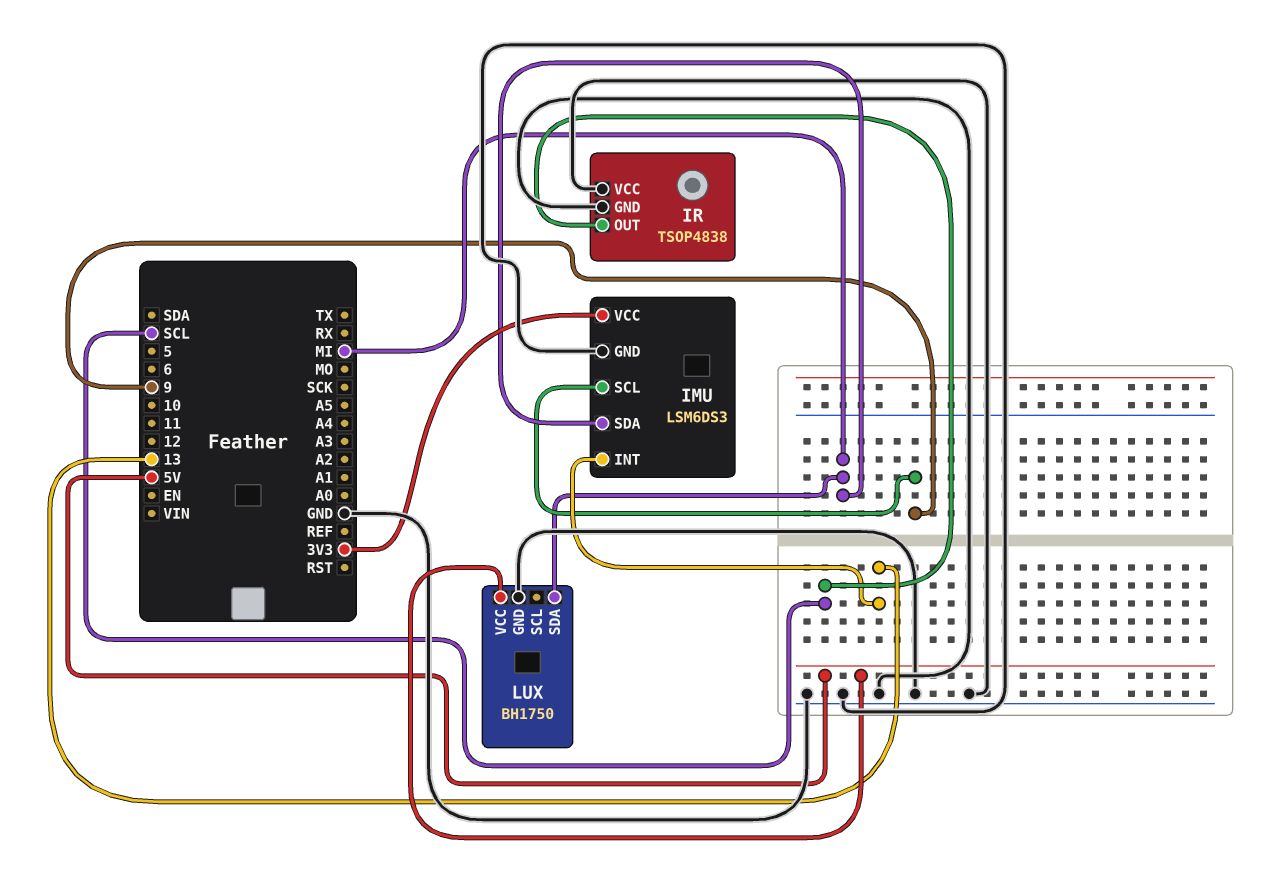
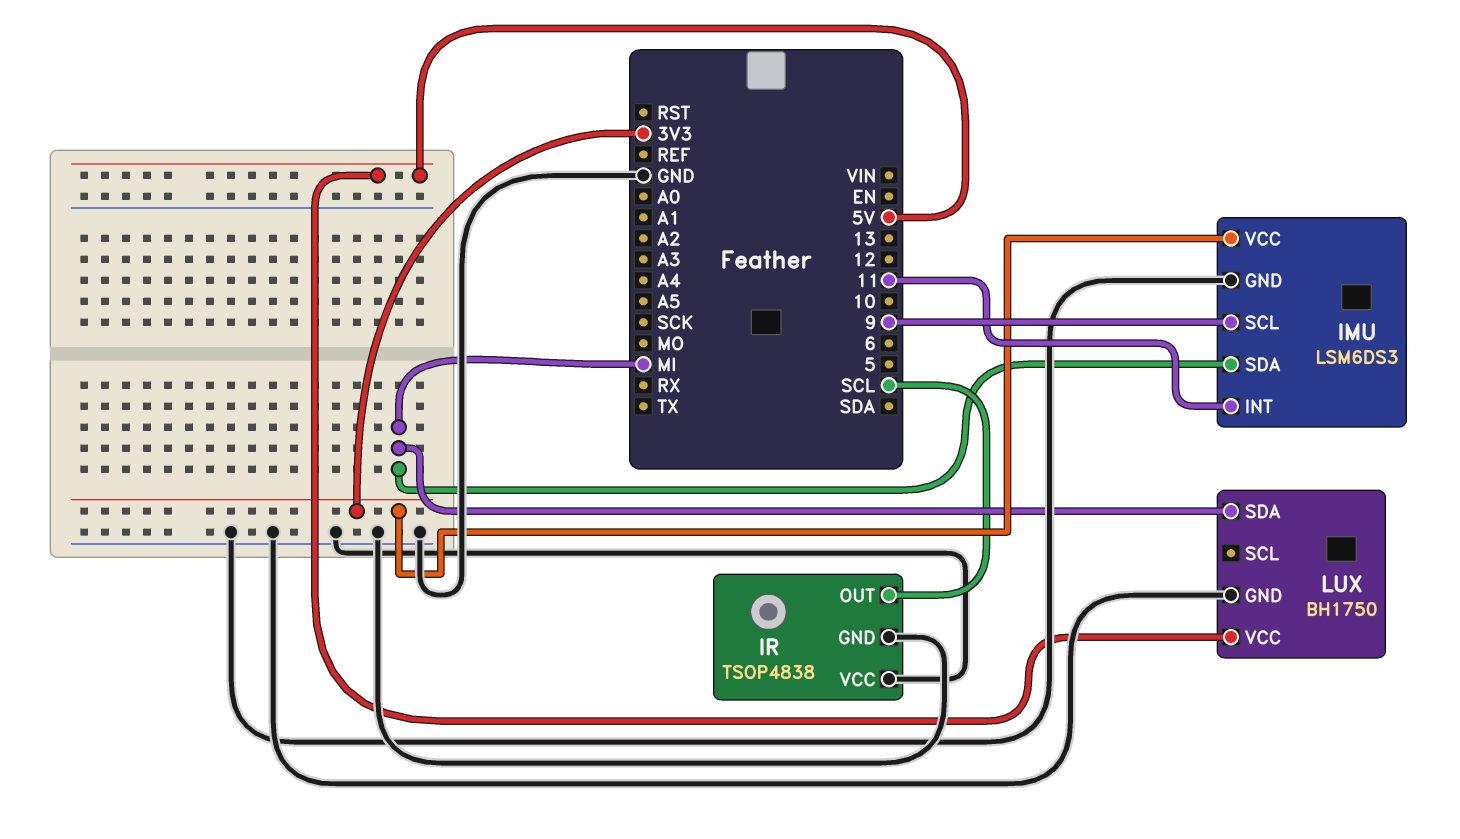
IMU pin INT: 13 -> 11

